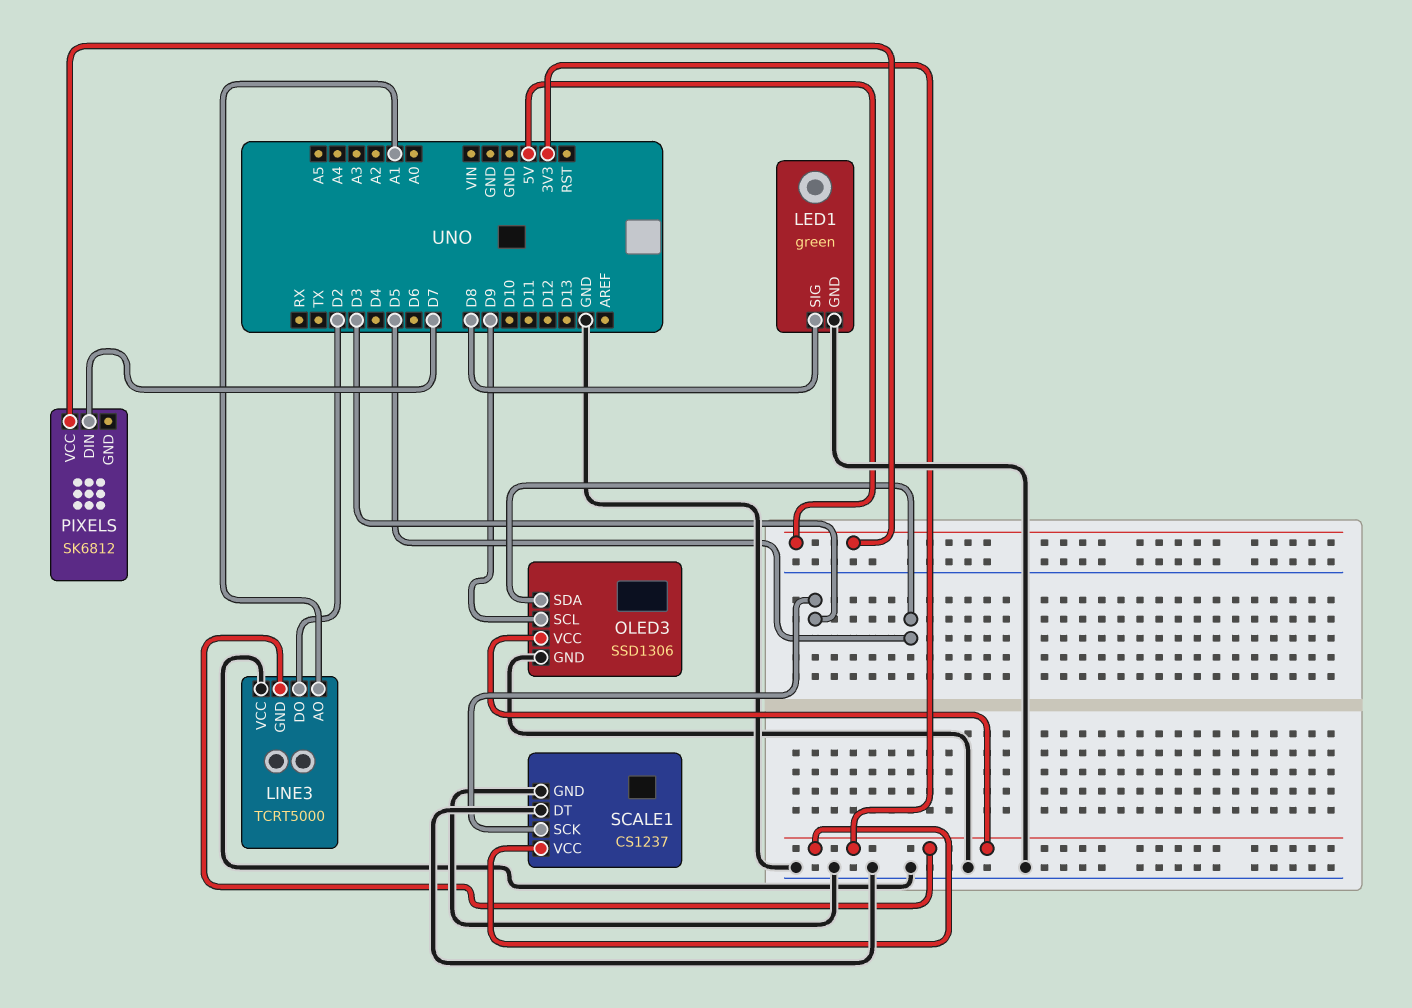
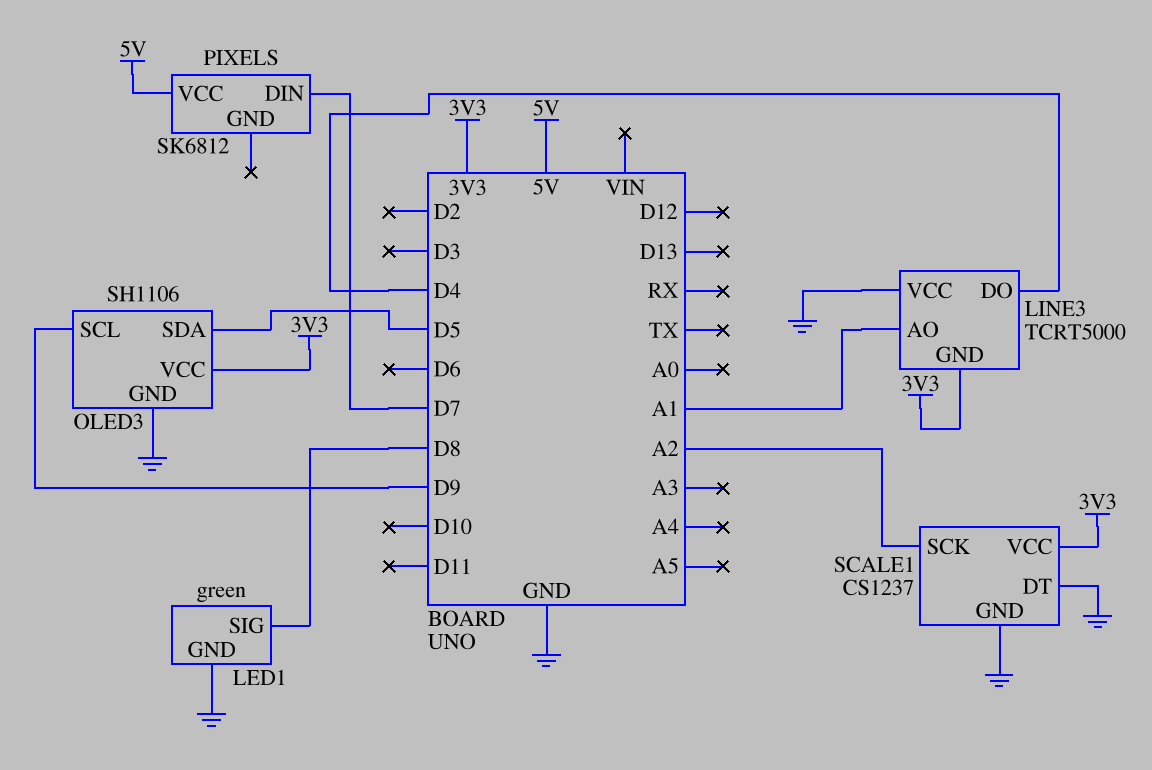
LINE3 pin DO: D2 -> D4
OLED3: SSD1306 -> SH1106
SCALE1 pin SCK: D3 -> A2

